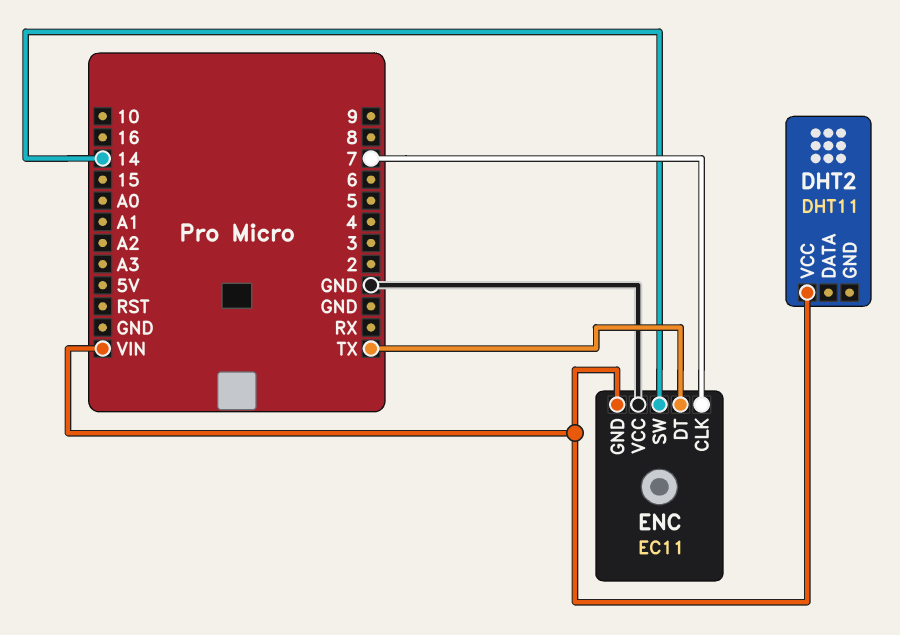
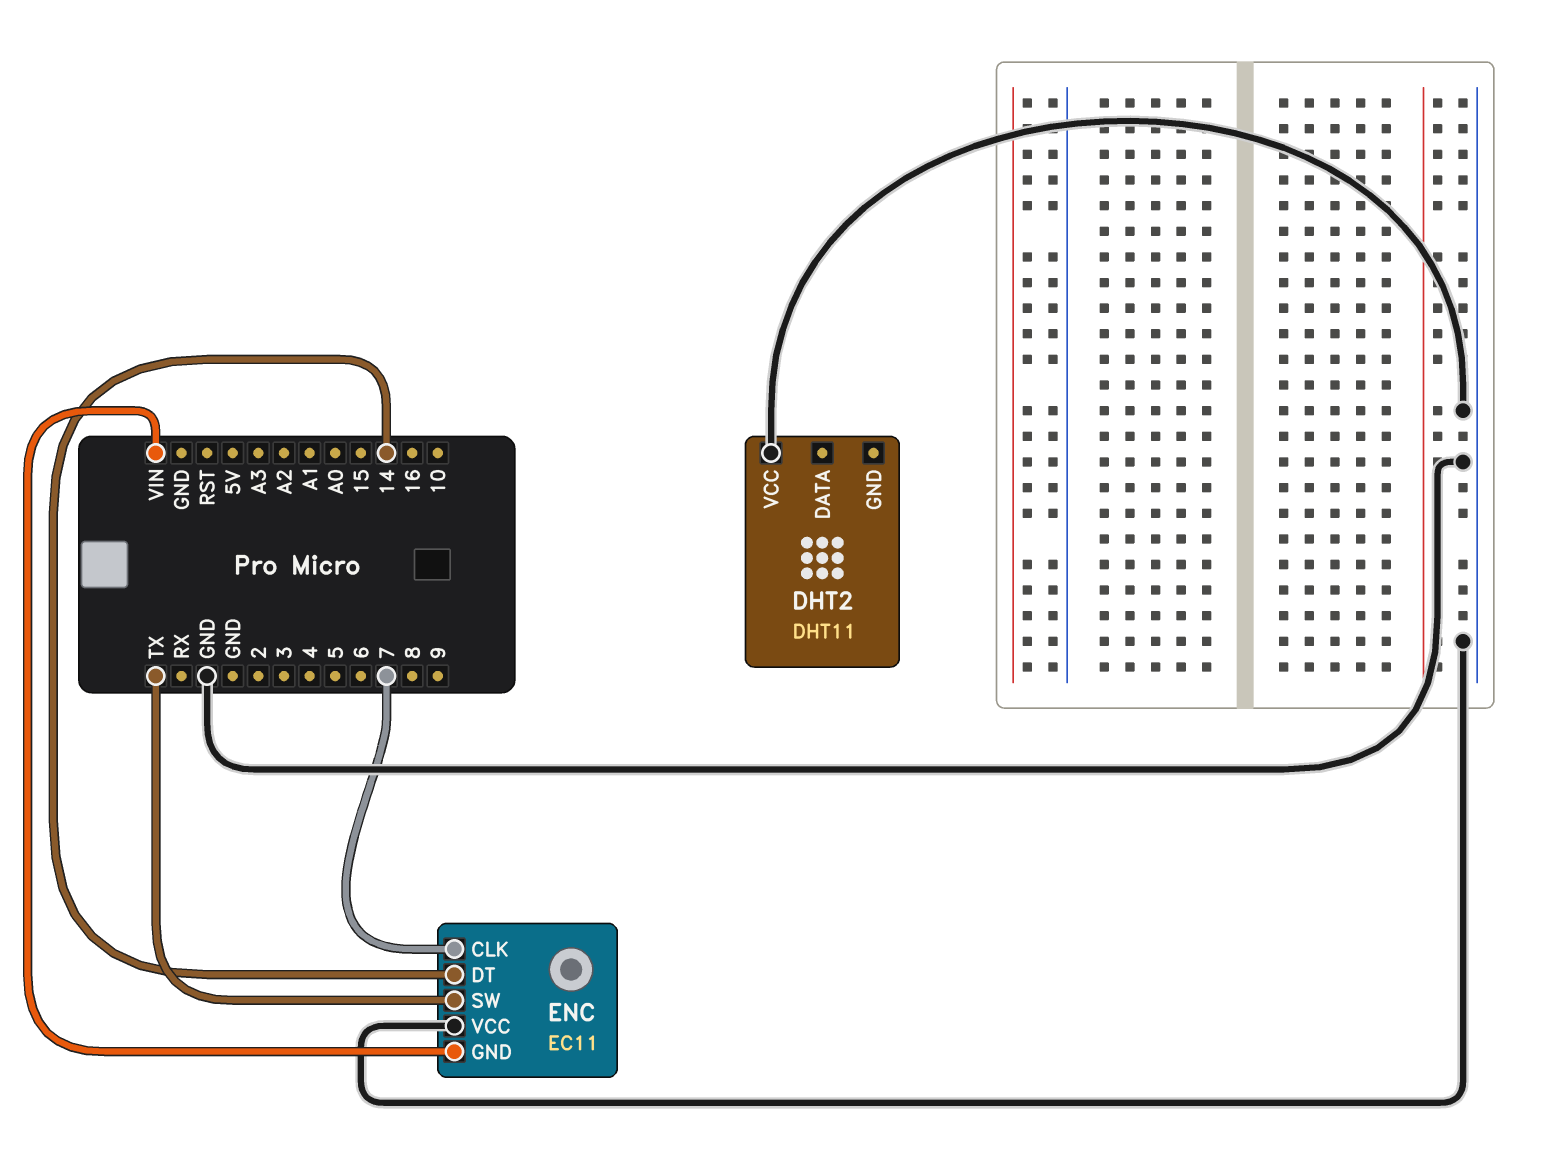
DHT2 pin VCC: VIN -> GND
ENC pin DT: TX -> 14
ENC pin SW: 14 -> TX

